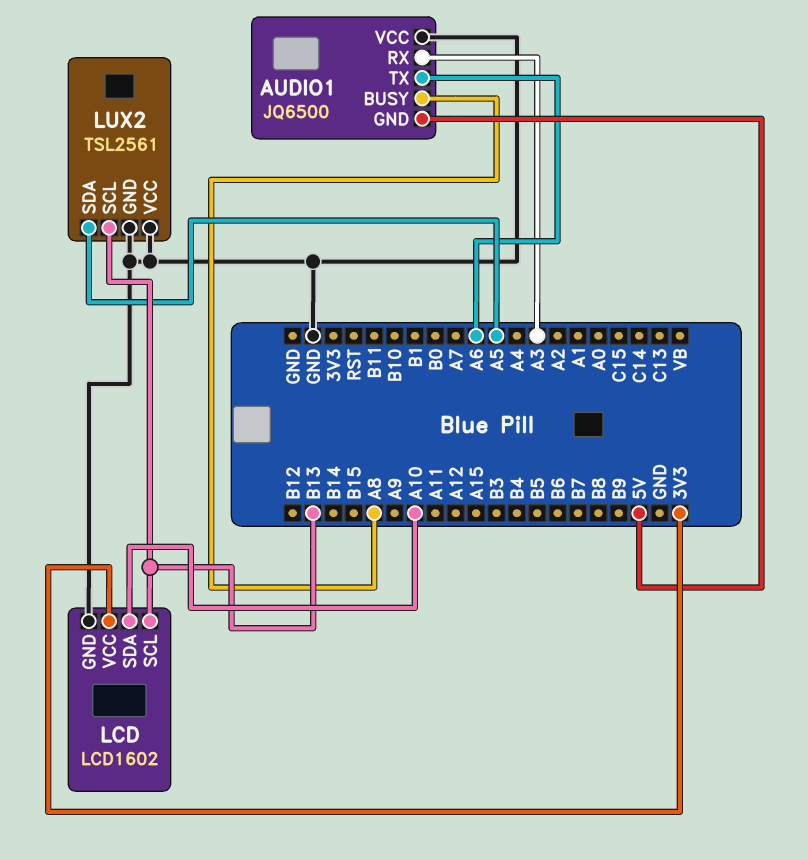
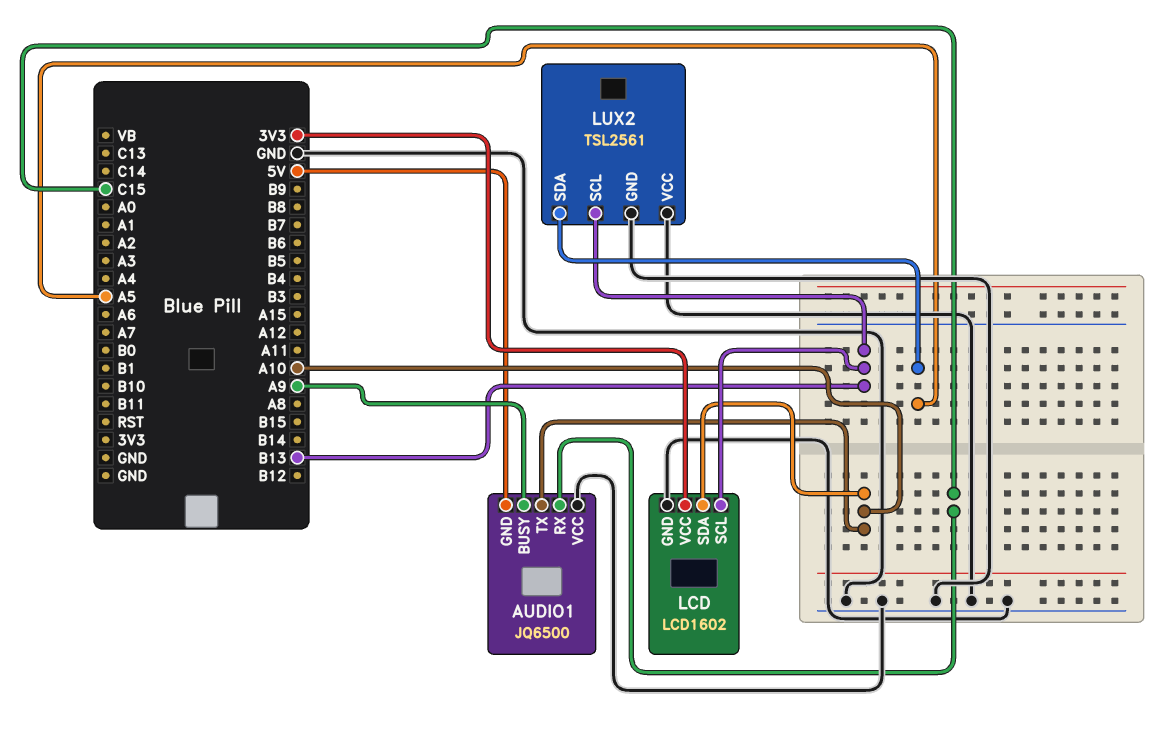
AUDIO1 pin BUSY: A8 -> A9
AUDIO1 pin RX: A3 -> C15
AUDIO1 pin TX: A6 -> A10

